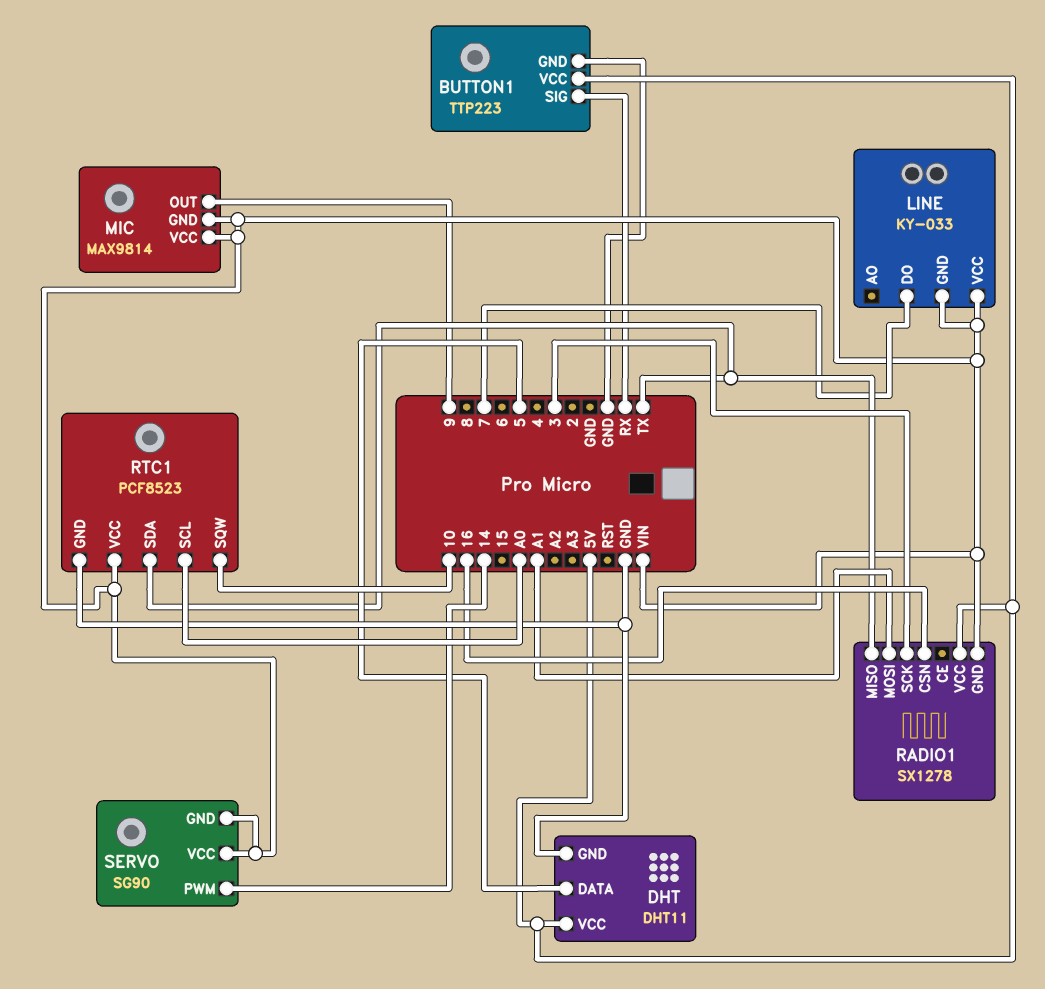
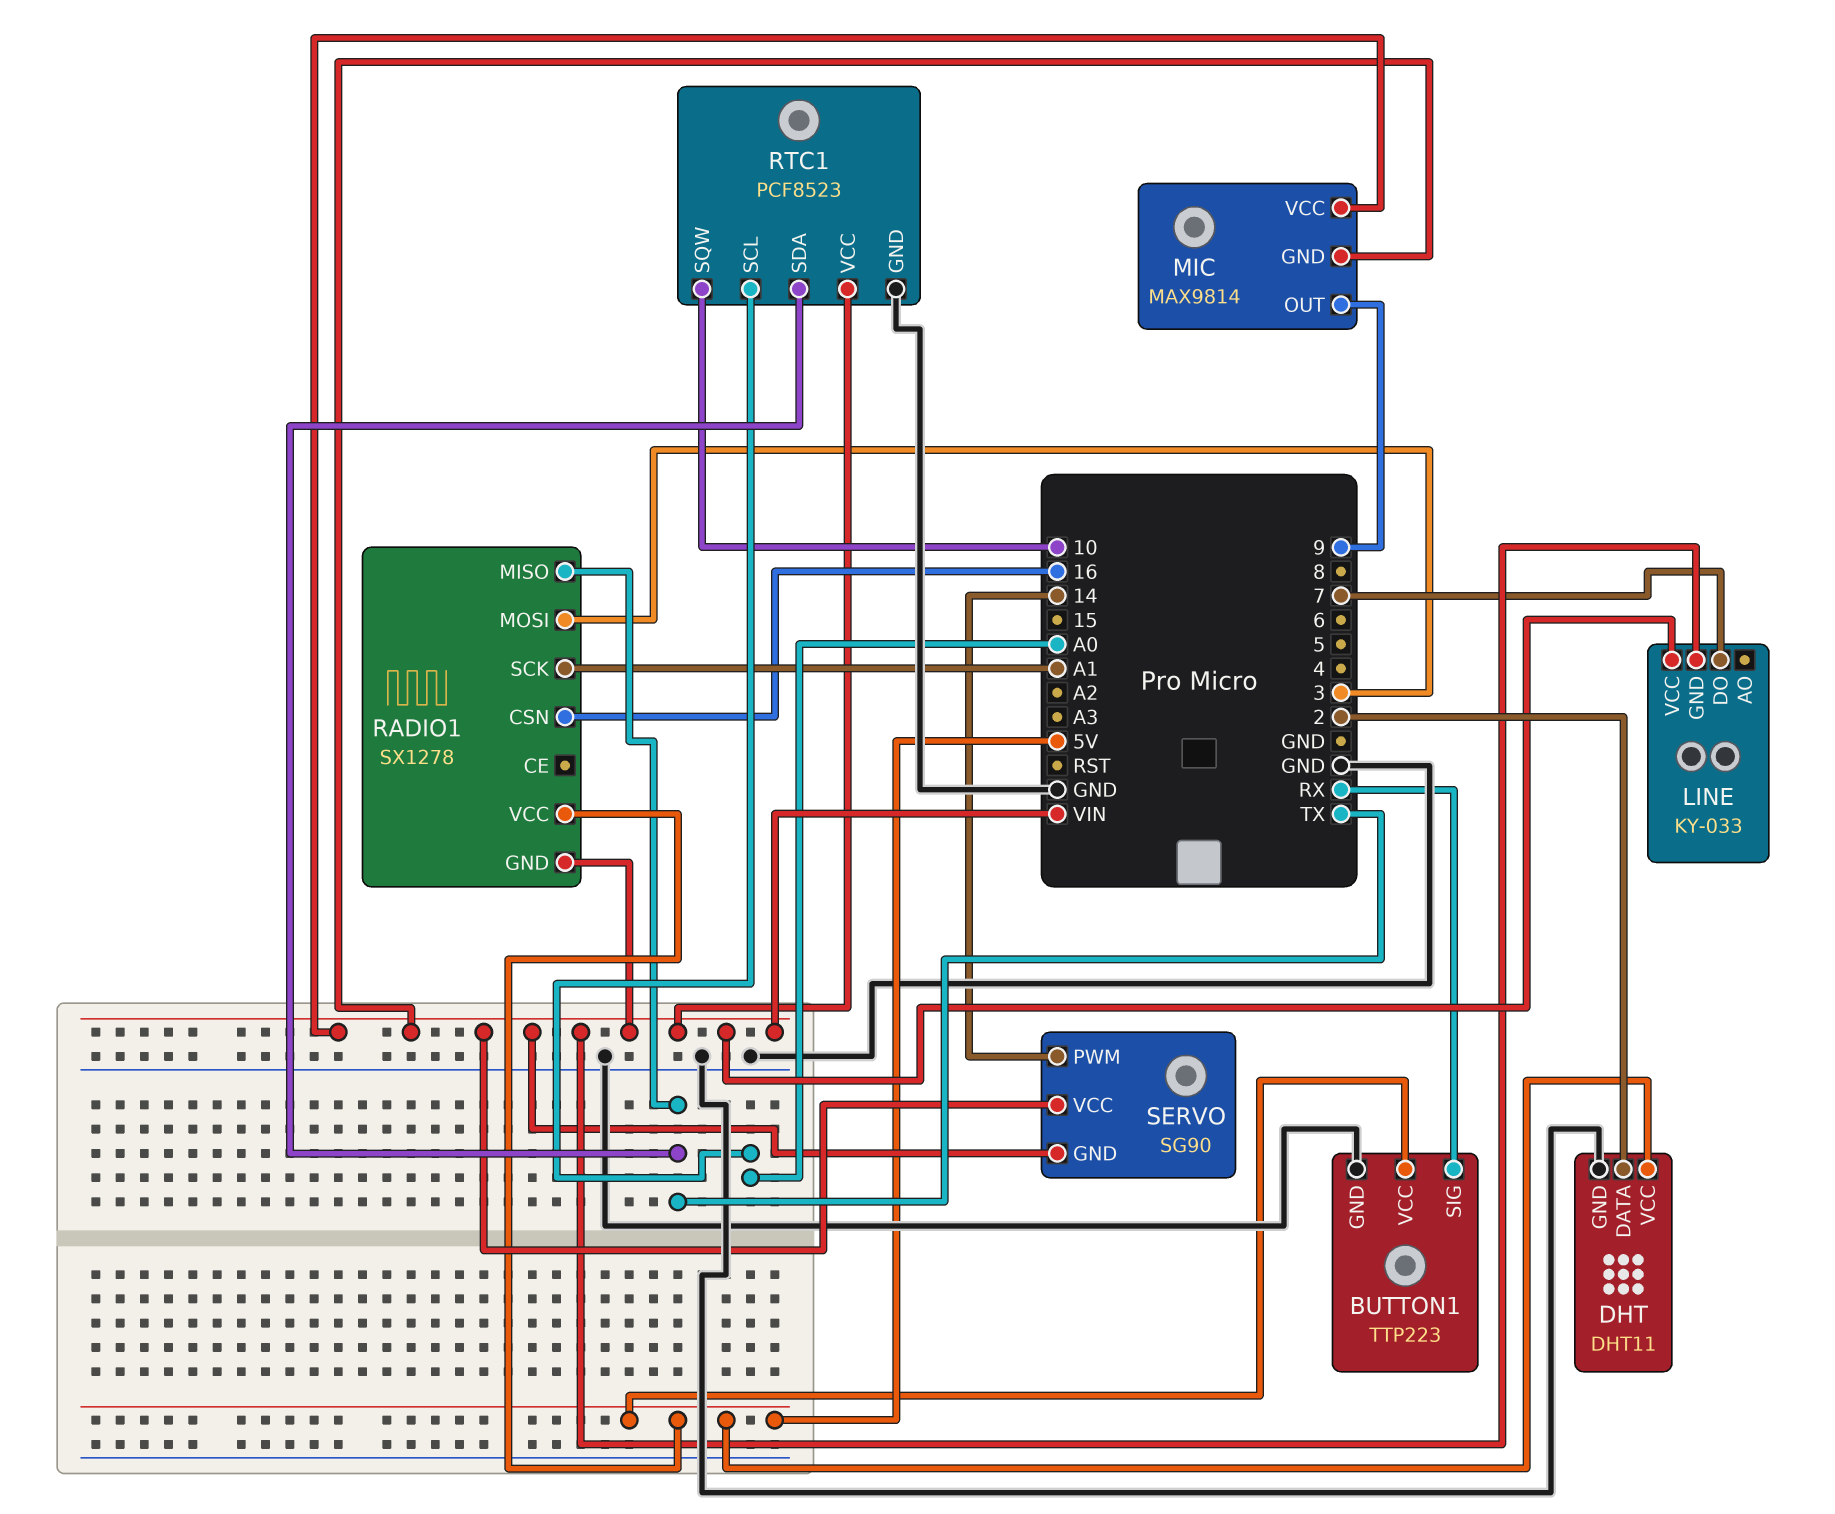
DHT pin DATA: 5 -> 2
RADIO1 pin MOSI: A1 -> 3
RADIO1 pin SCK: 3 -> A1

